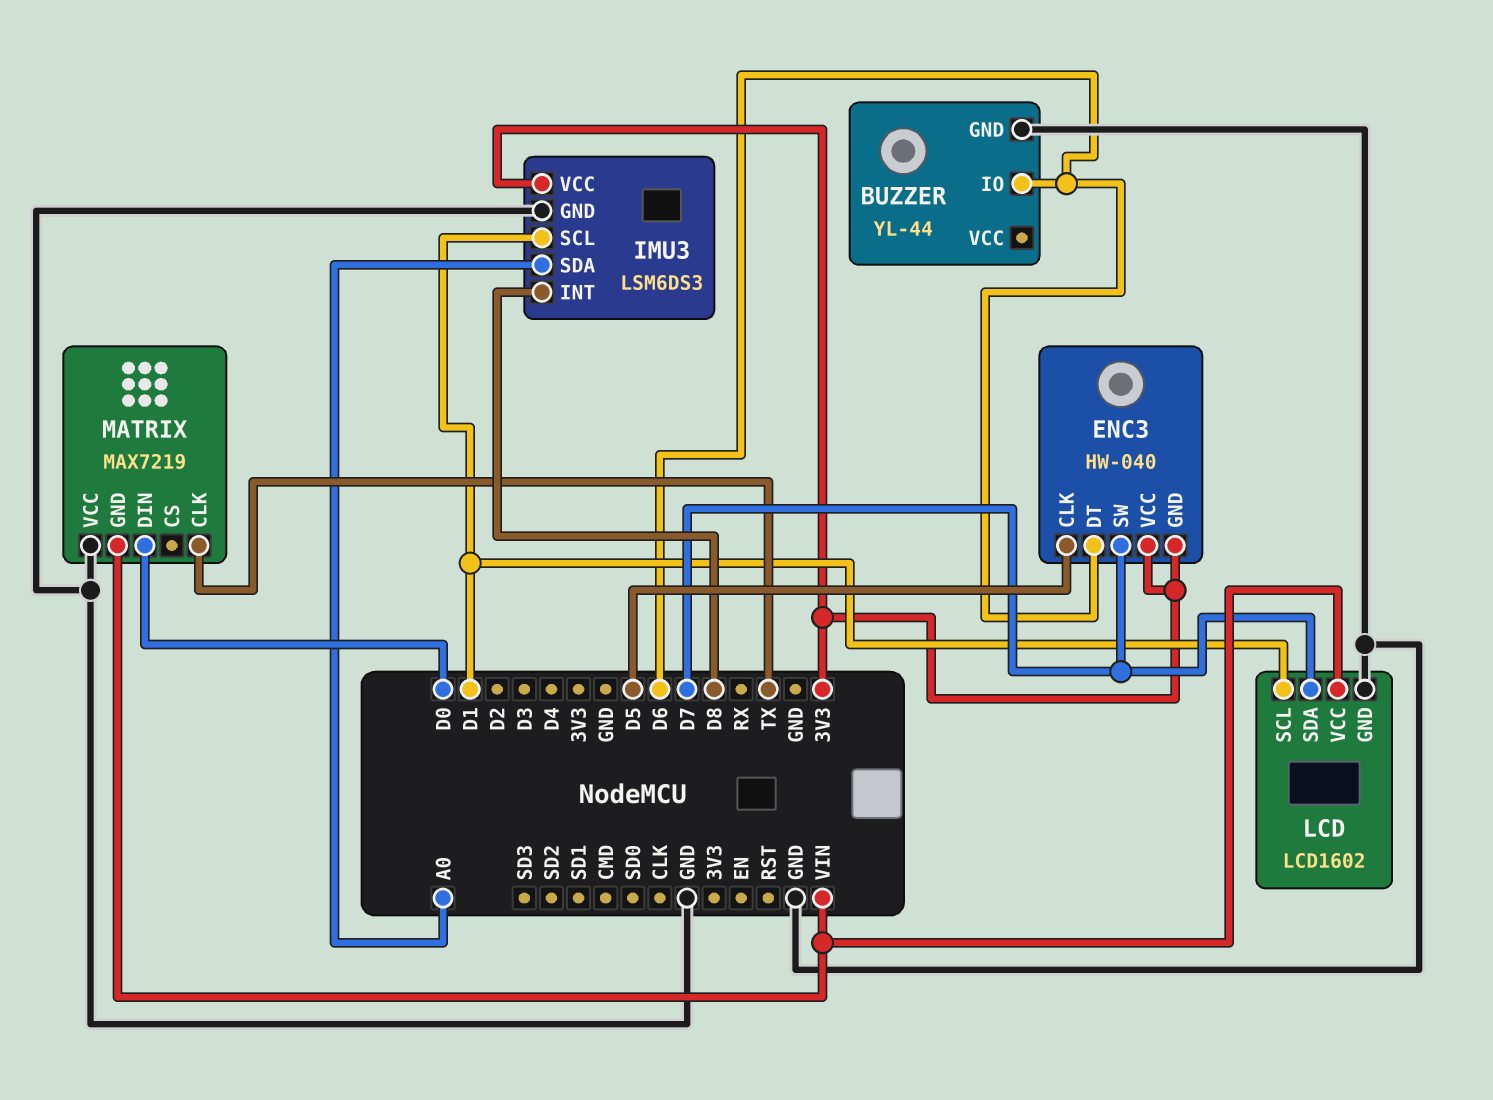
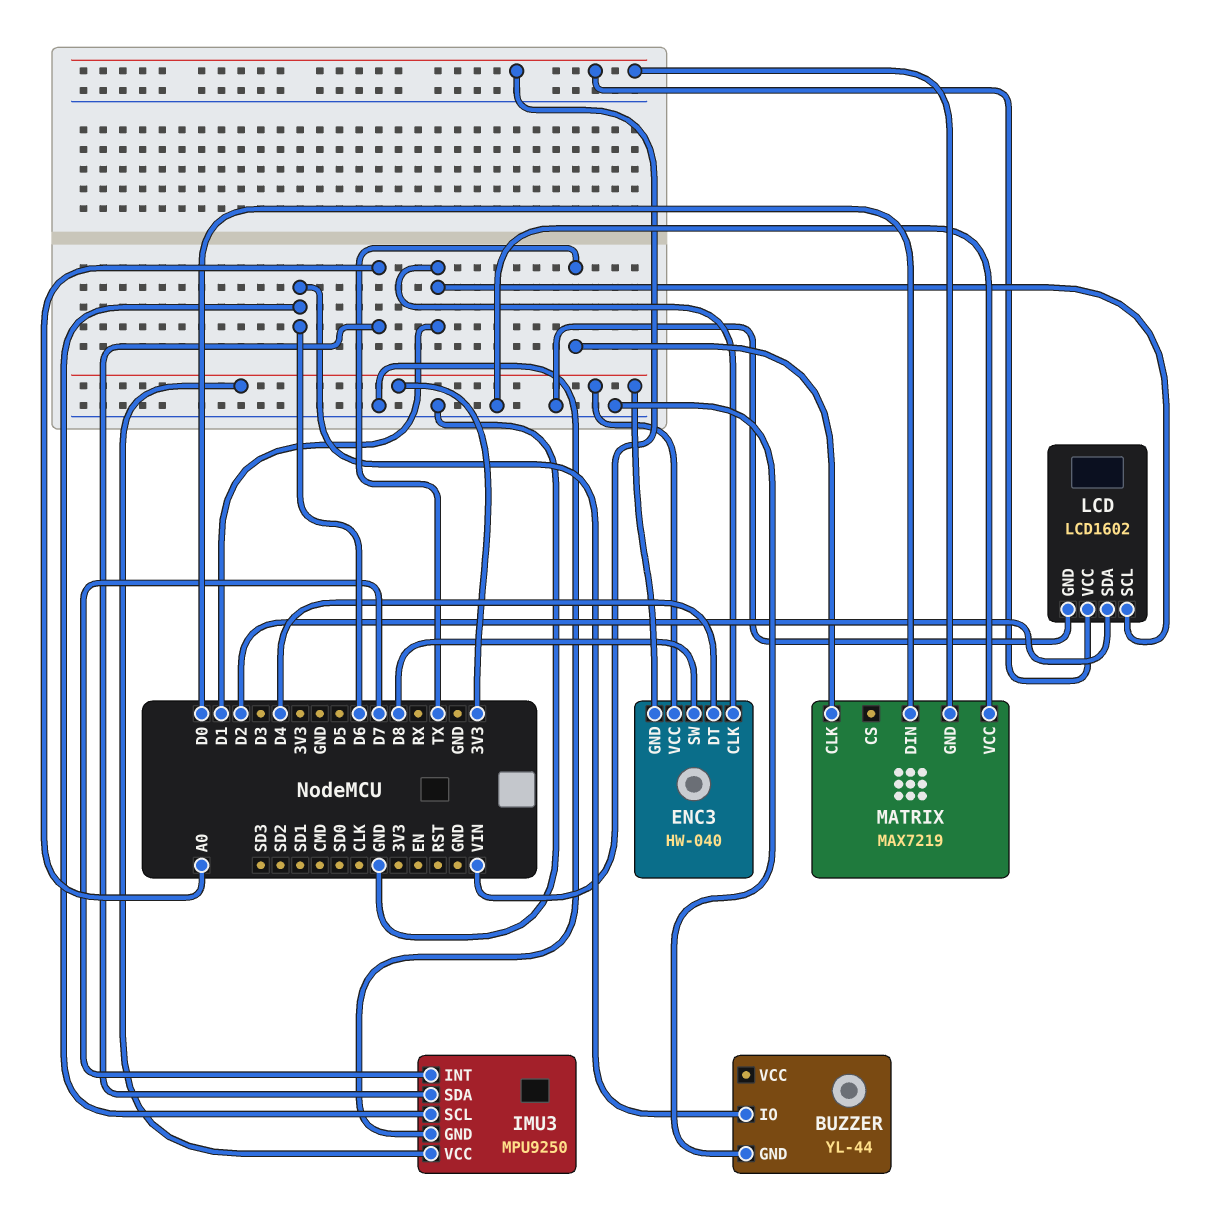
ENC3 pin CLK: D5 -> D1
ENC3 pin DT: D6 -> D4
ENC3 pin SW: D7 -> D8
IMU3: LSM6DS3 -> MPU9250
IMU3 pin INT: D8 -> D7
IMU3 pin SCL: D1 -> D6
LCD pin SDA: D7 -> D2

